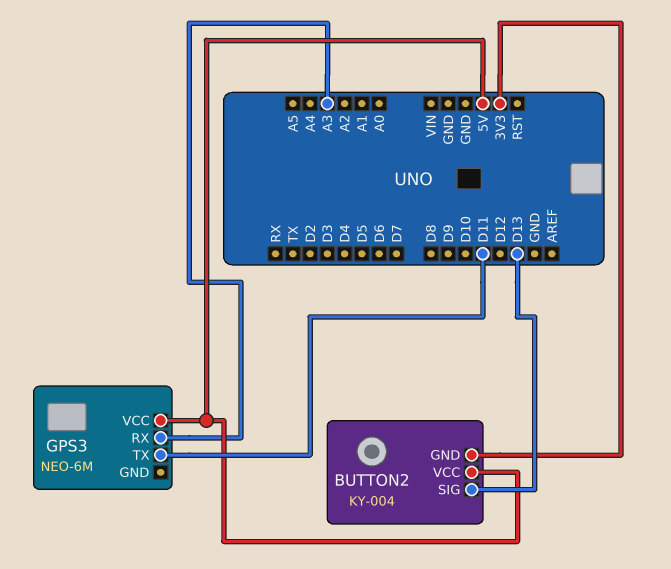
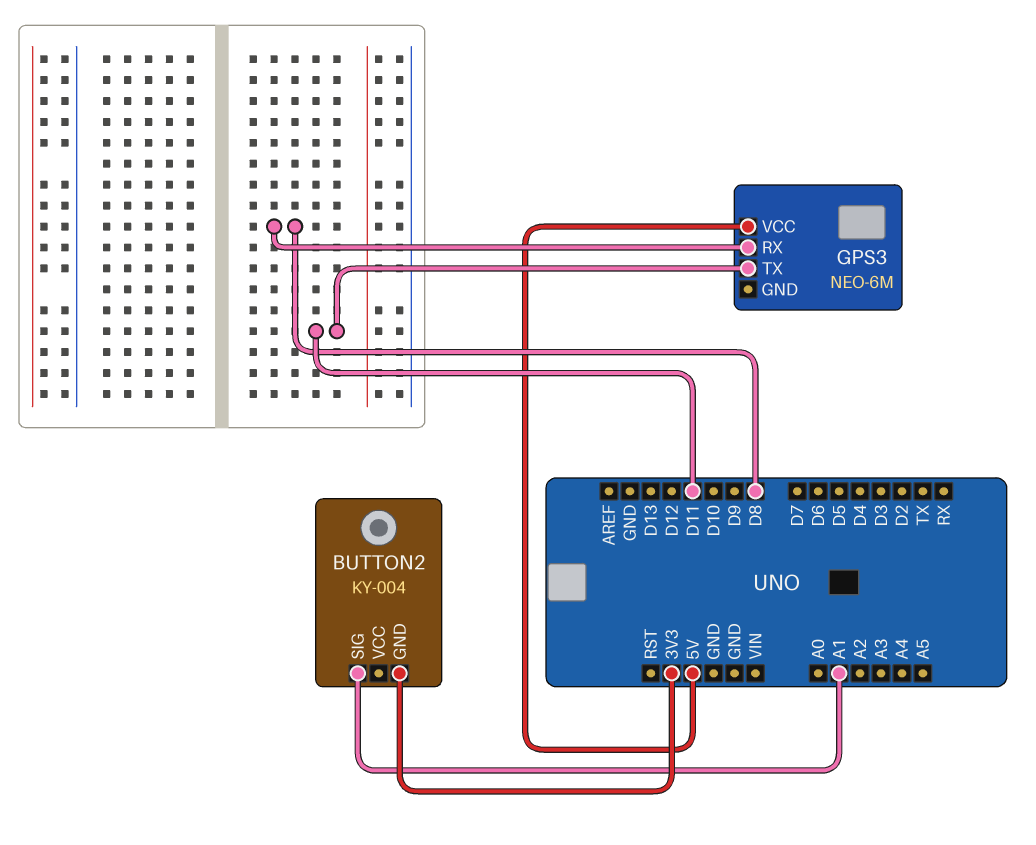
BUTTON2 pin SIG: D13 -> A1
BUTTON2 pin VCC: 5V -> none
GPS3 pin RX: A3 -> D8

